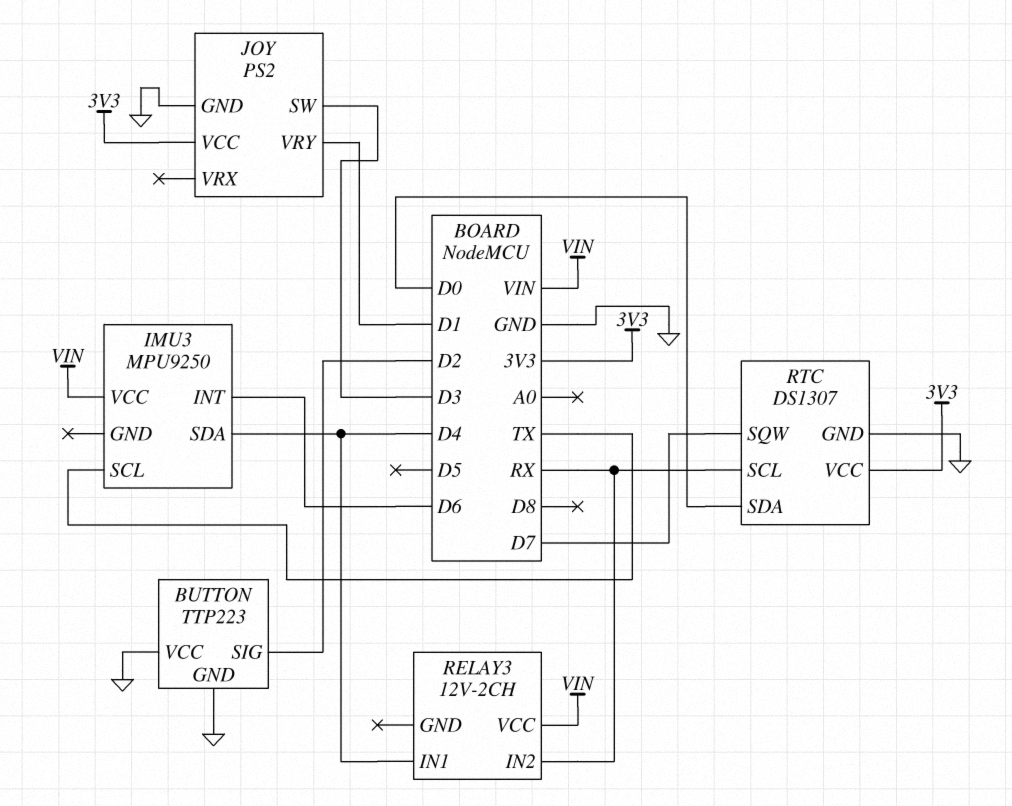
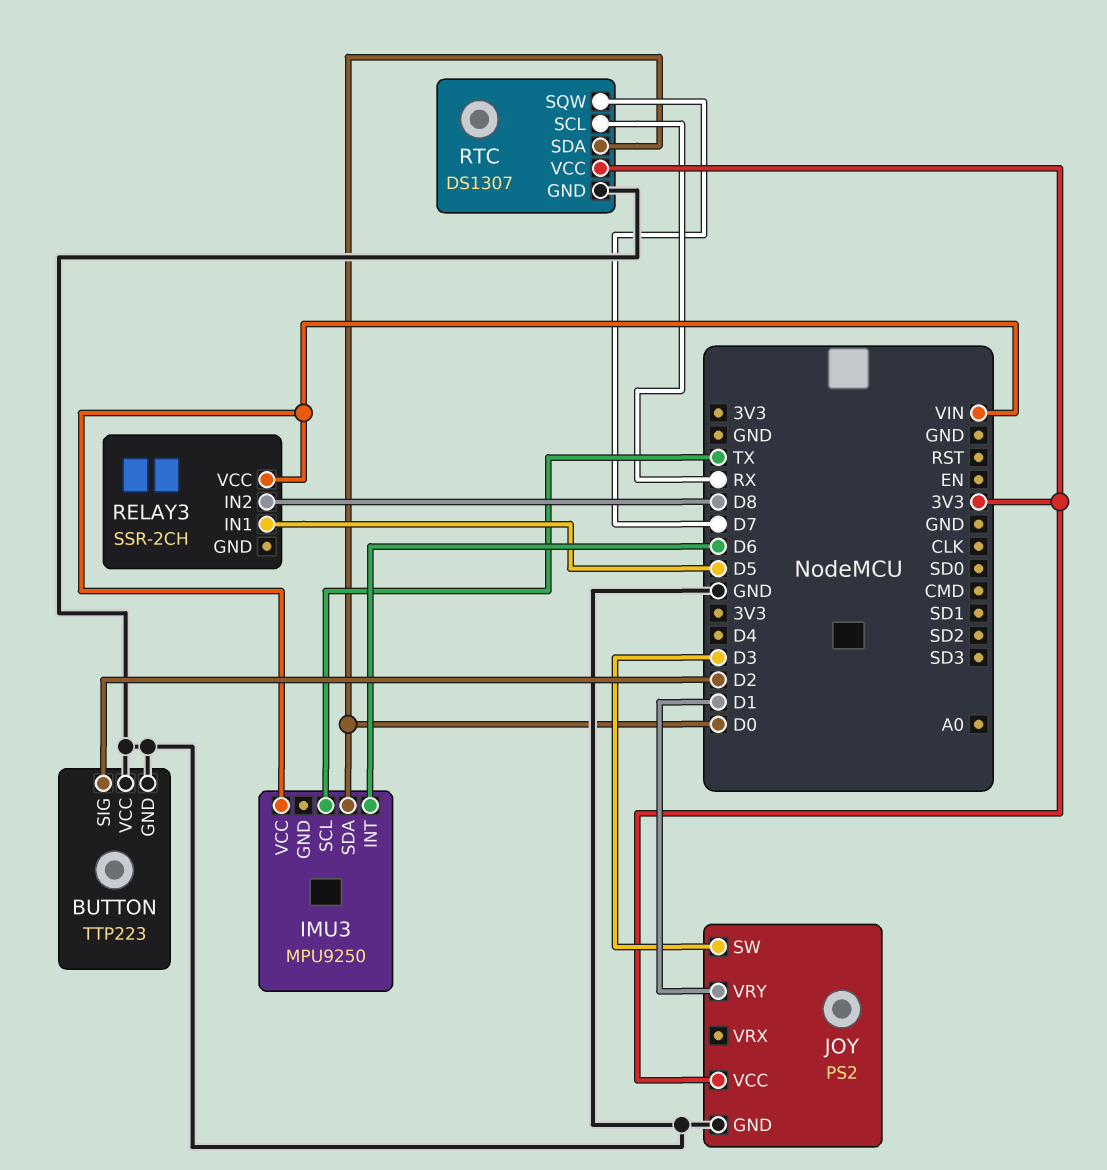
IMU3 pin SDA: D4 -> D0
RELAY3: 12V-2CH -> SSR-2CH
RELAY3 pin IN1: D4 -> D5
RELAY3 pin IN2: RX -> D8

